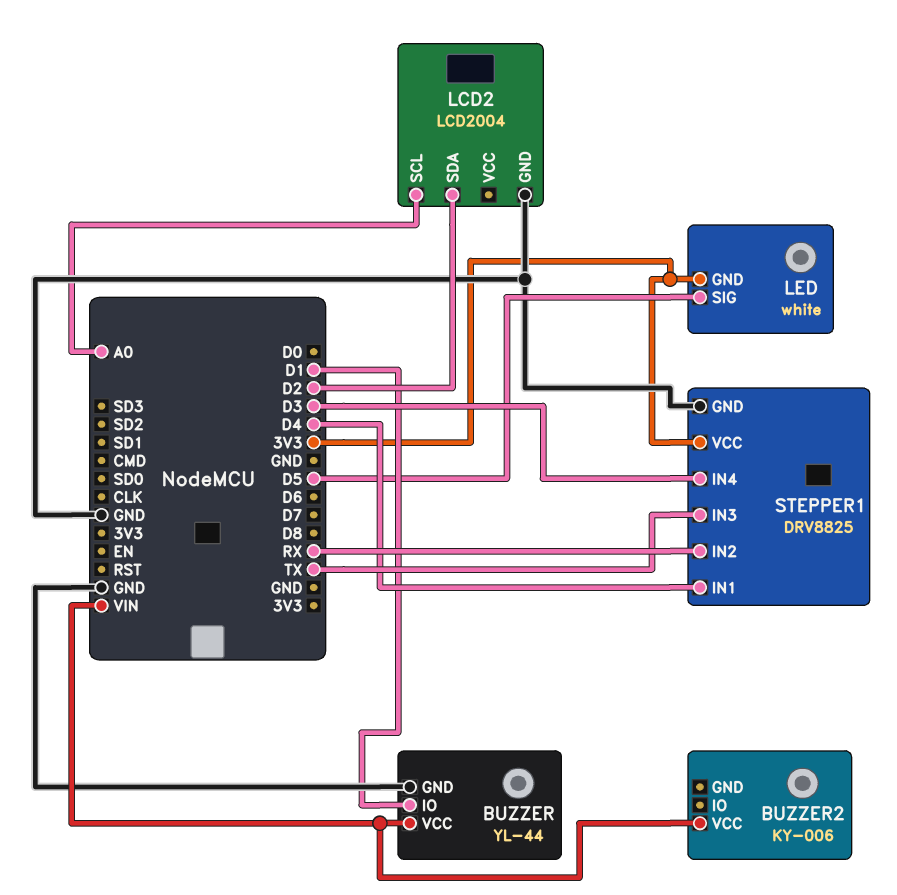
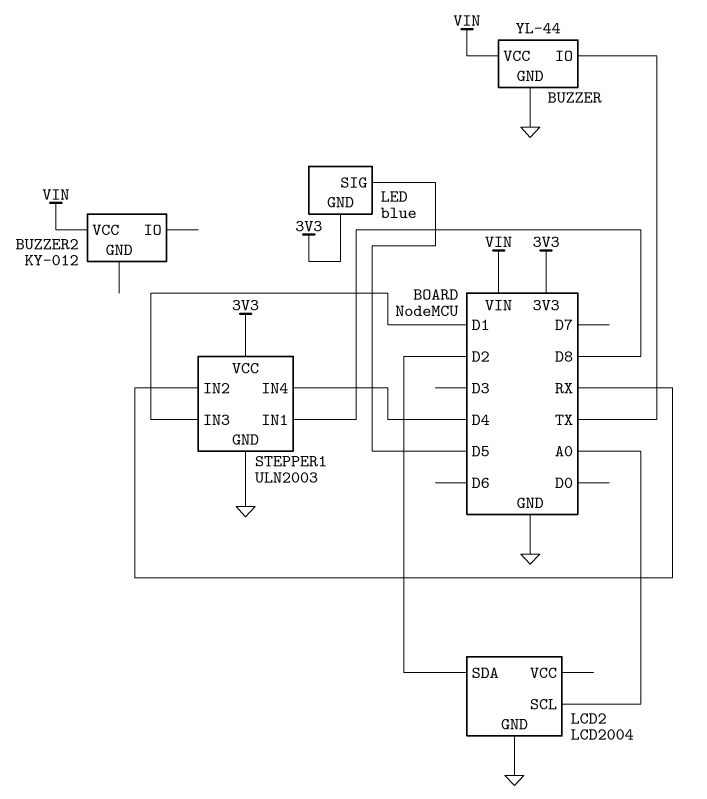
BUZZER pin IO: D1 -> TX
BUZZER2: KY-006 -> KY-012
LED: white -> blue
STEPPER1: DRV8825 -> ULN2003
STEPPER1 pin IN1: D4 -> D8
STEPPER1 pin IN3: TX -> D1
STEPPER1 pin IN4: D3 -> D4

